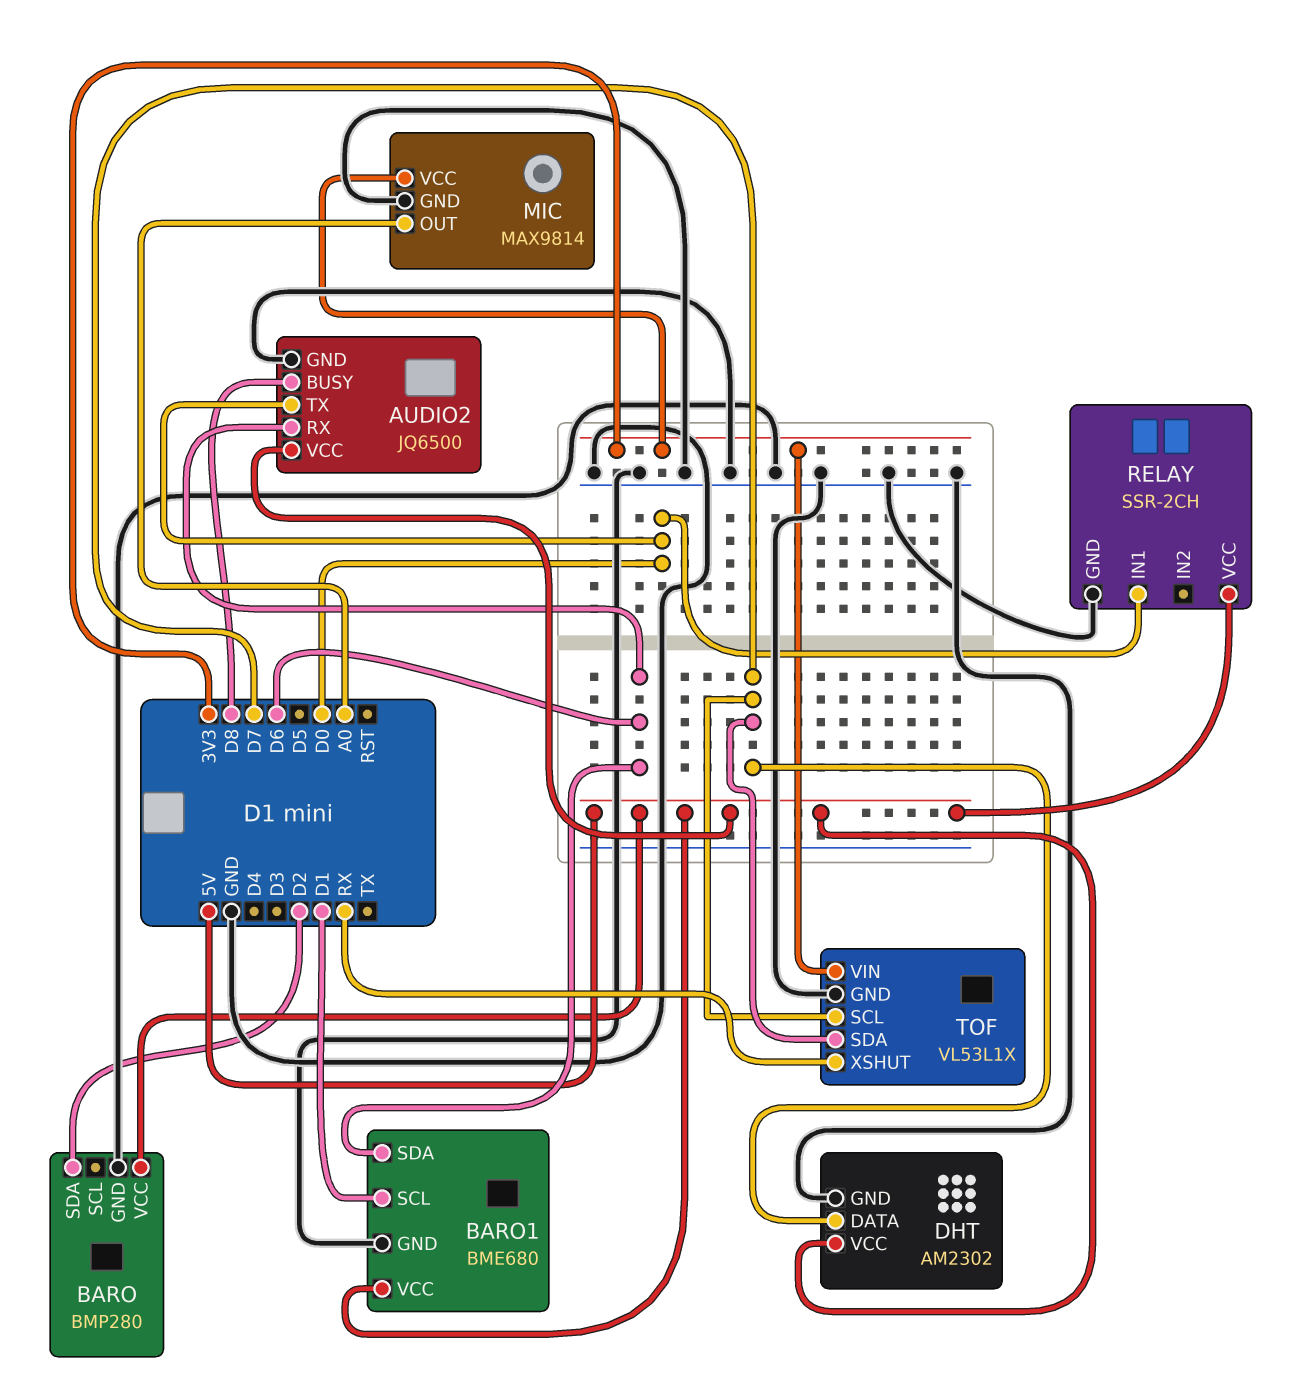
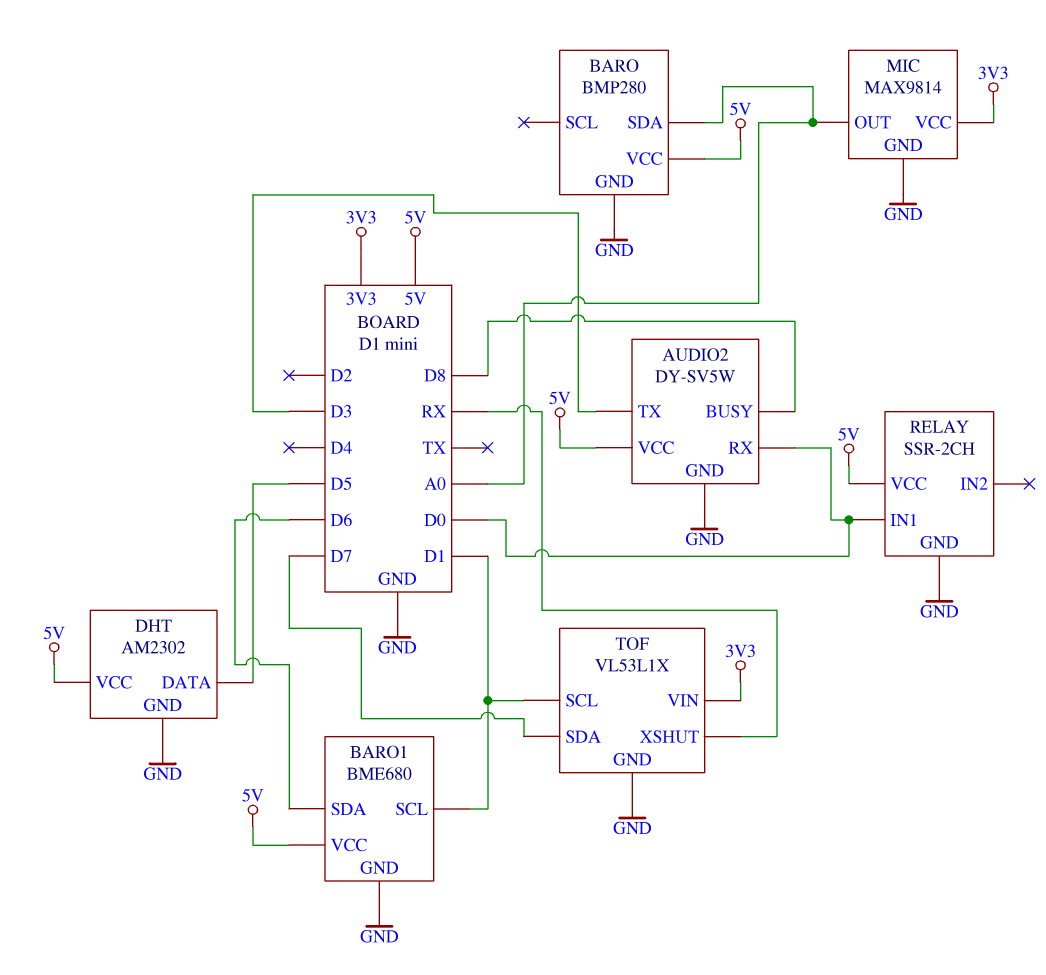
AUDIO2: JQ6500 -> DY-SV5W
AUDIO2 pin RX: D6 -> D0
AUDIO2 pin TX: D0 -> D3
BARO pin SDA: D2 -> A0
DHT pin DATA: D7 -> D5
TOF pin SCL: D7 -> D1

